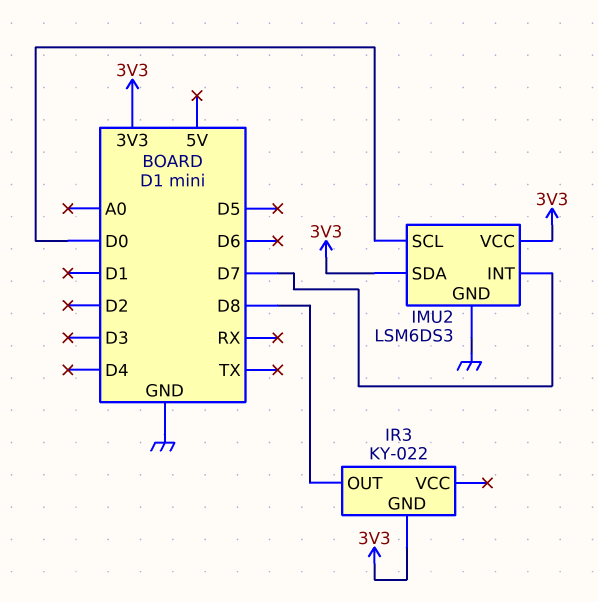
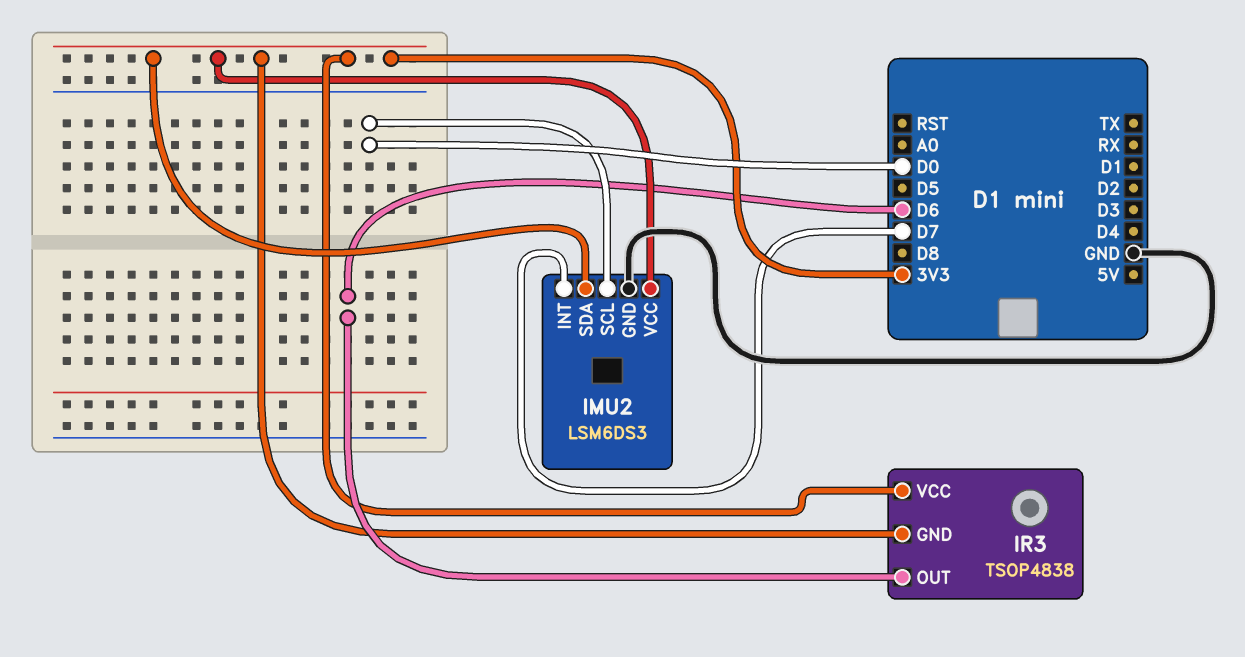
IR3: KY-022 -> TSOP4838
IR3 pin OUT: D8 -> D6
IR3 pin VCC: none -> 3V3

